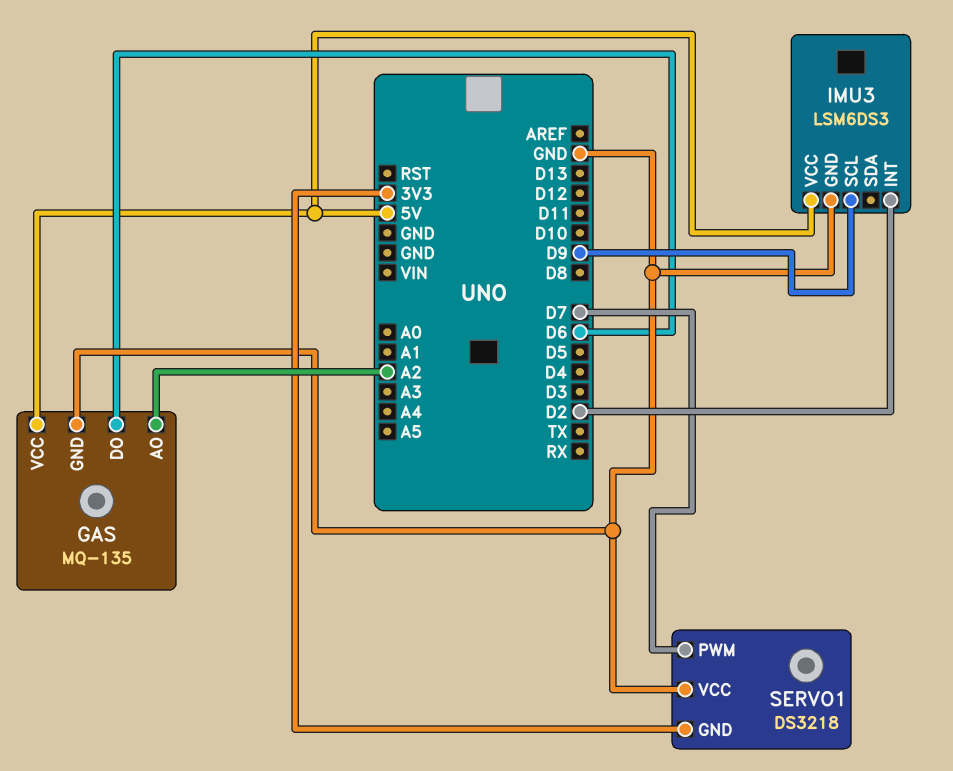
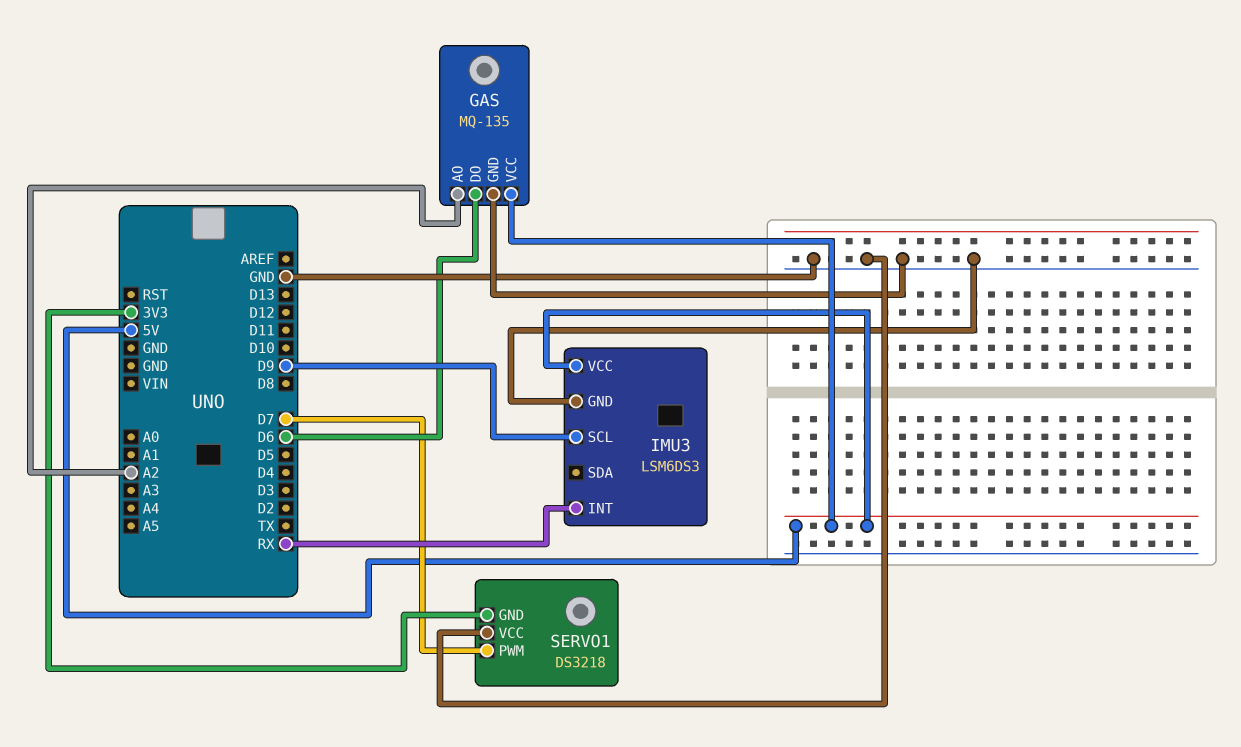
IMU3 pin INT: D2 -> RX

